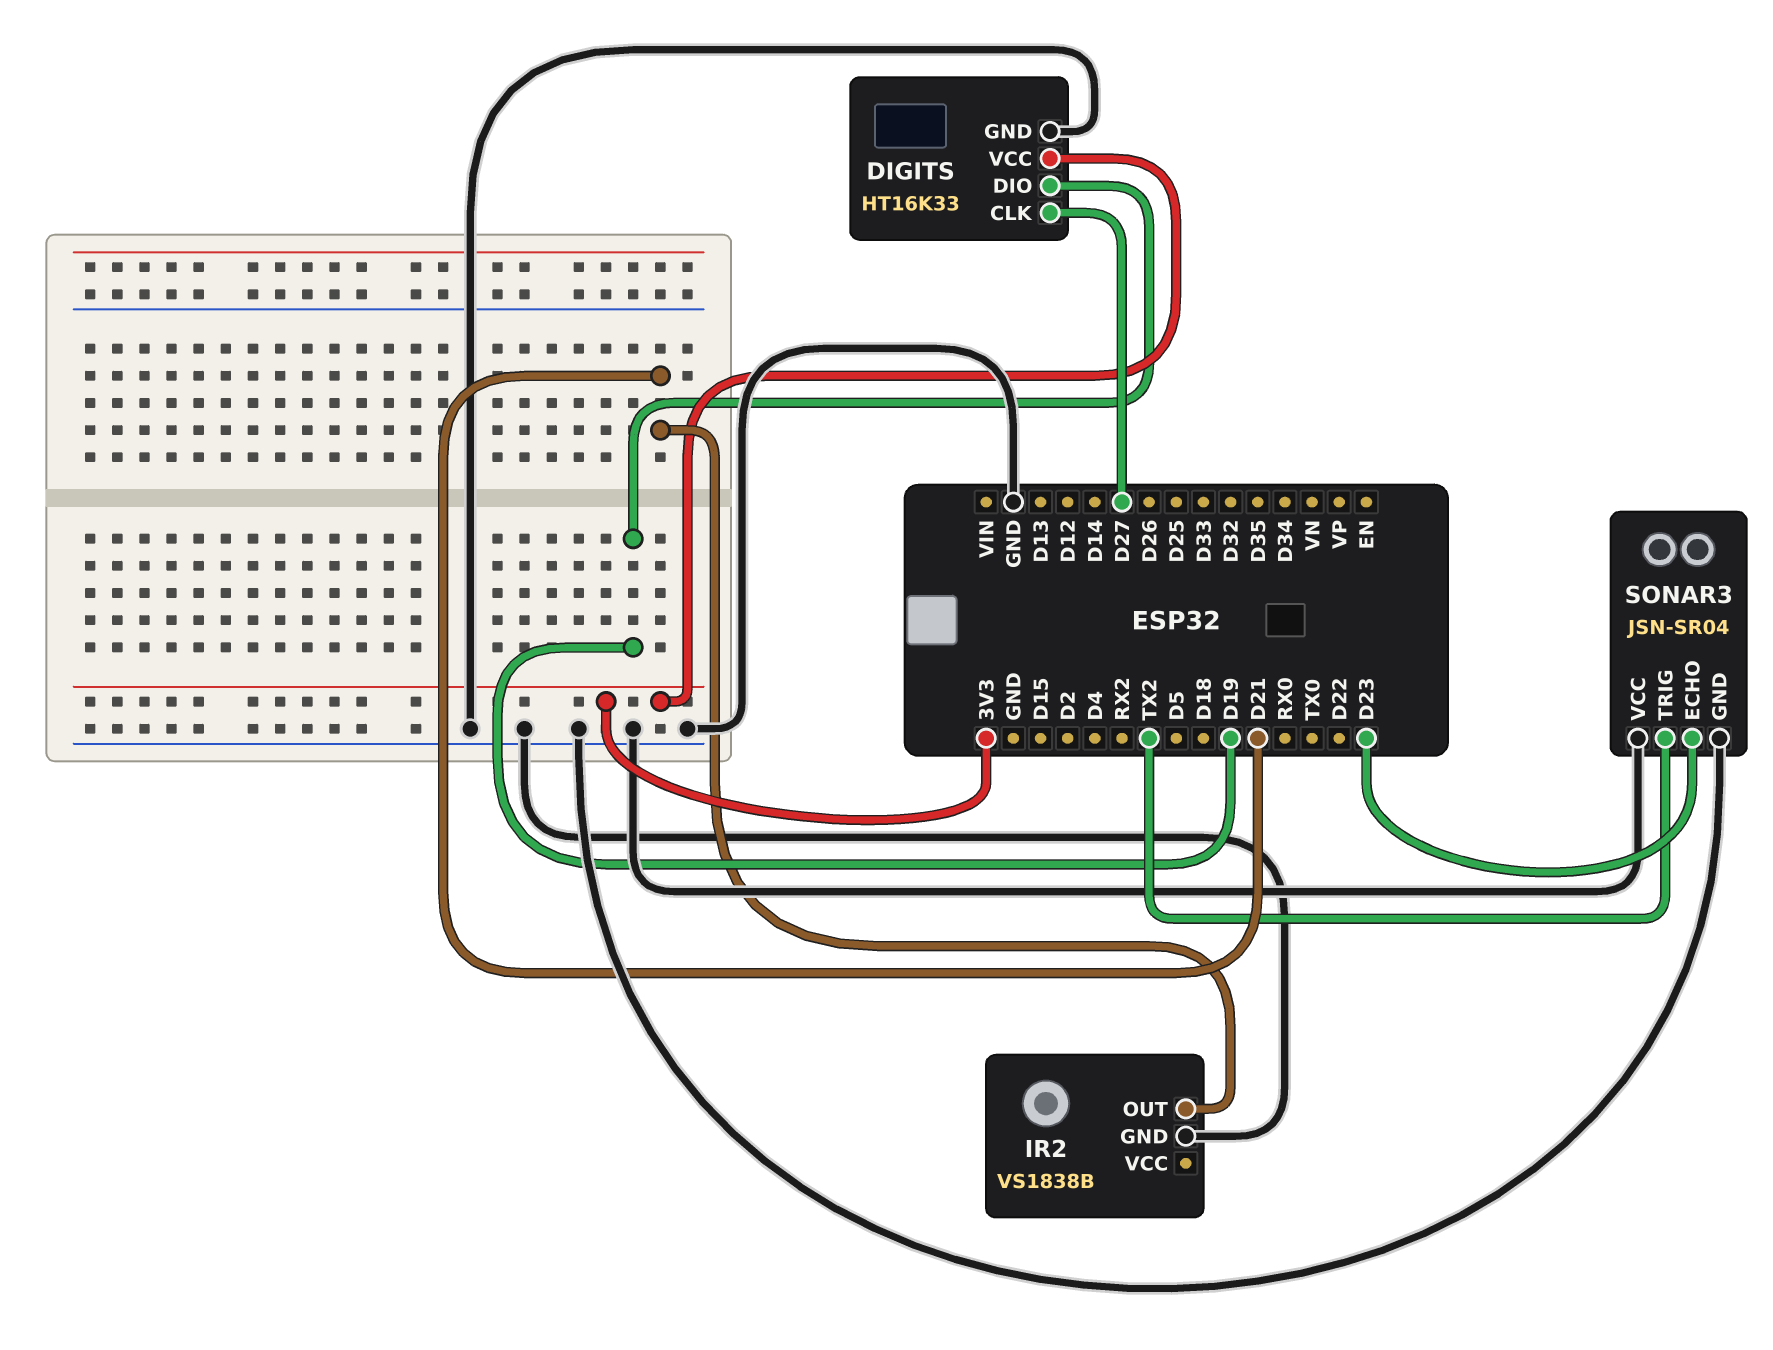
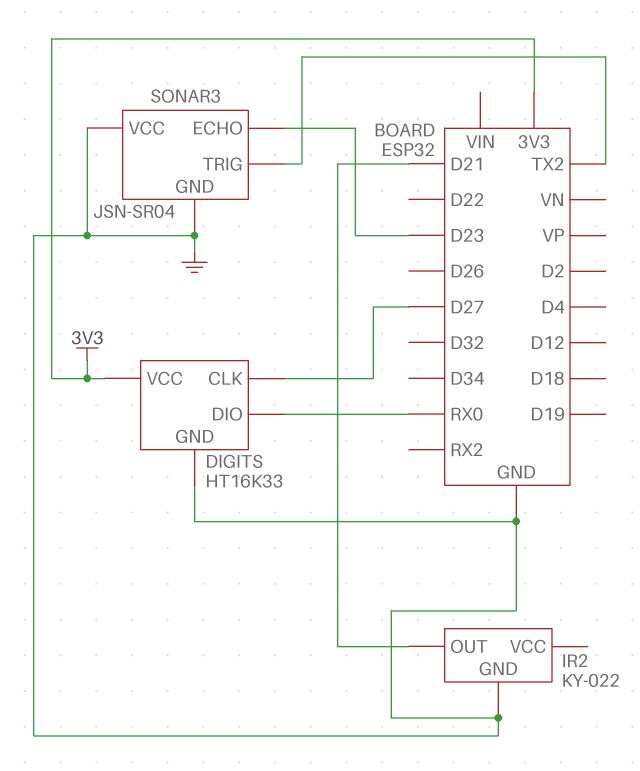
DIGITS pin DIO: D19 -> RX0
IR2: VS1838B -> KY-022

